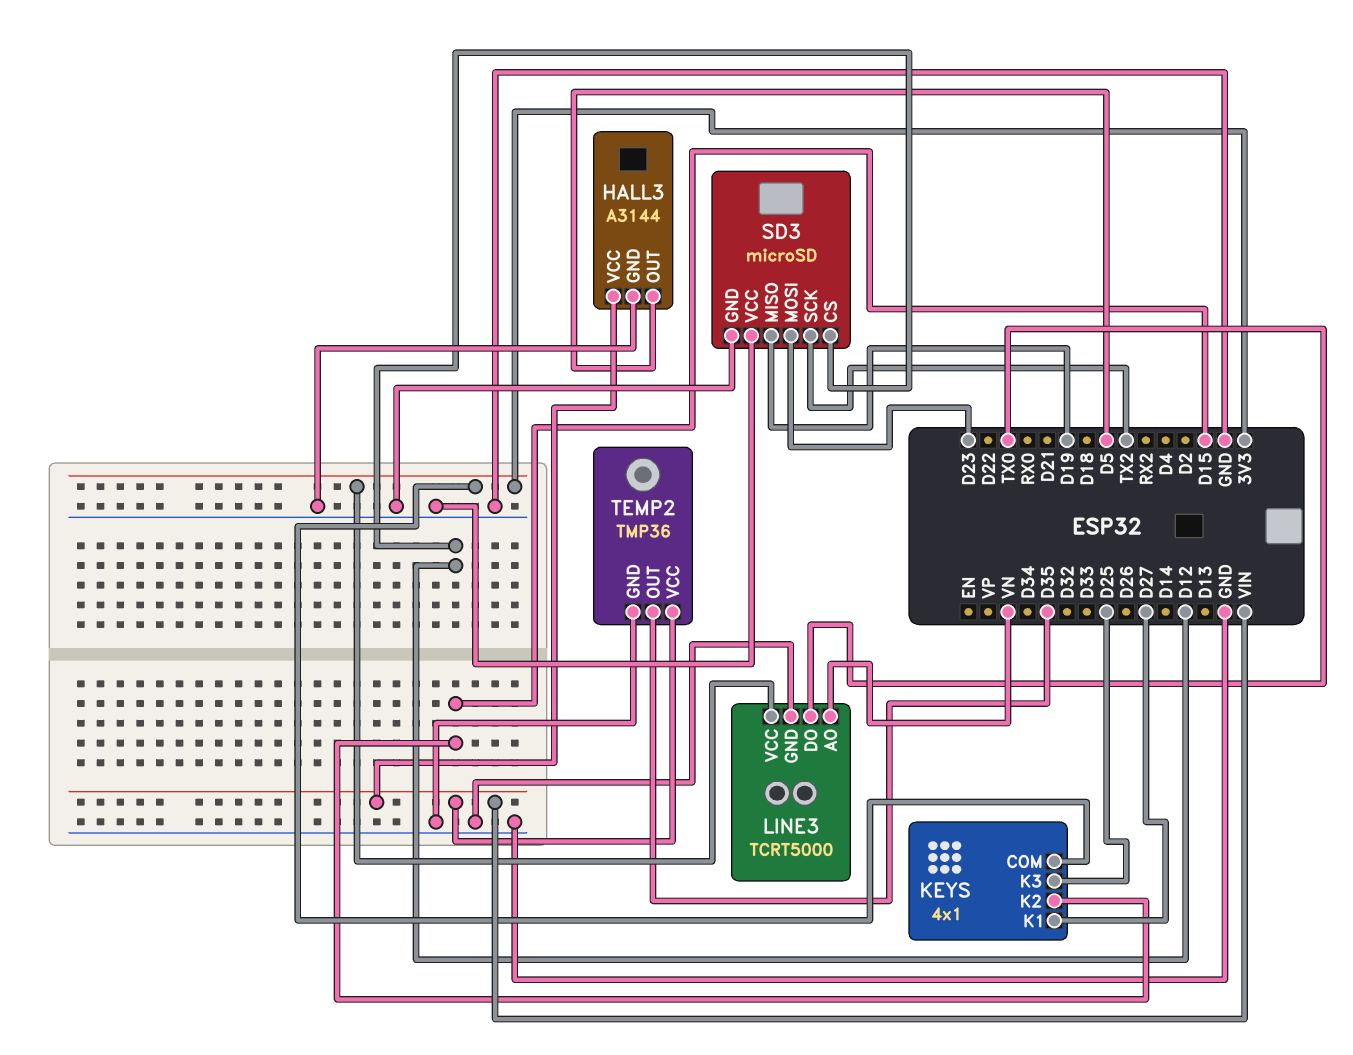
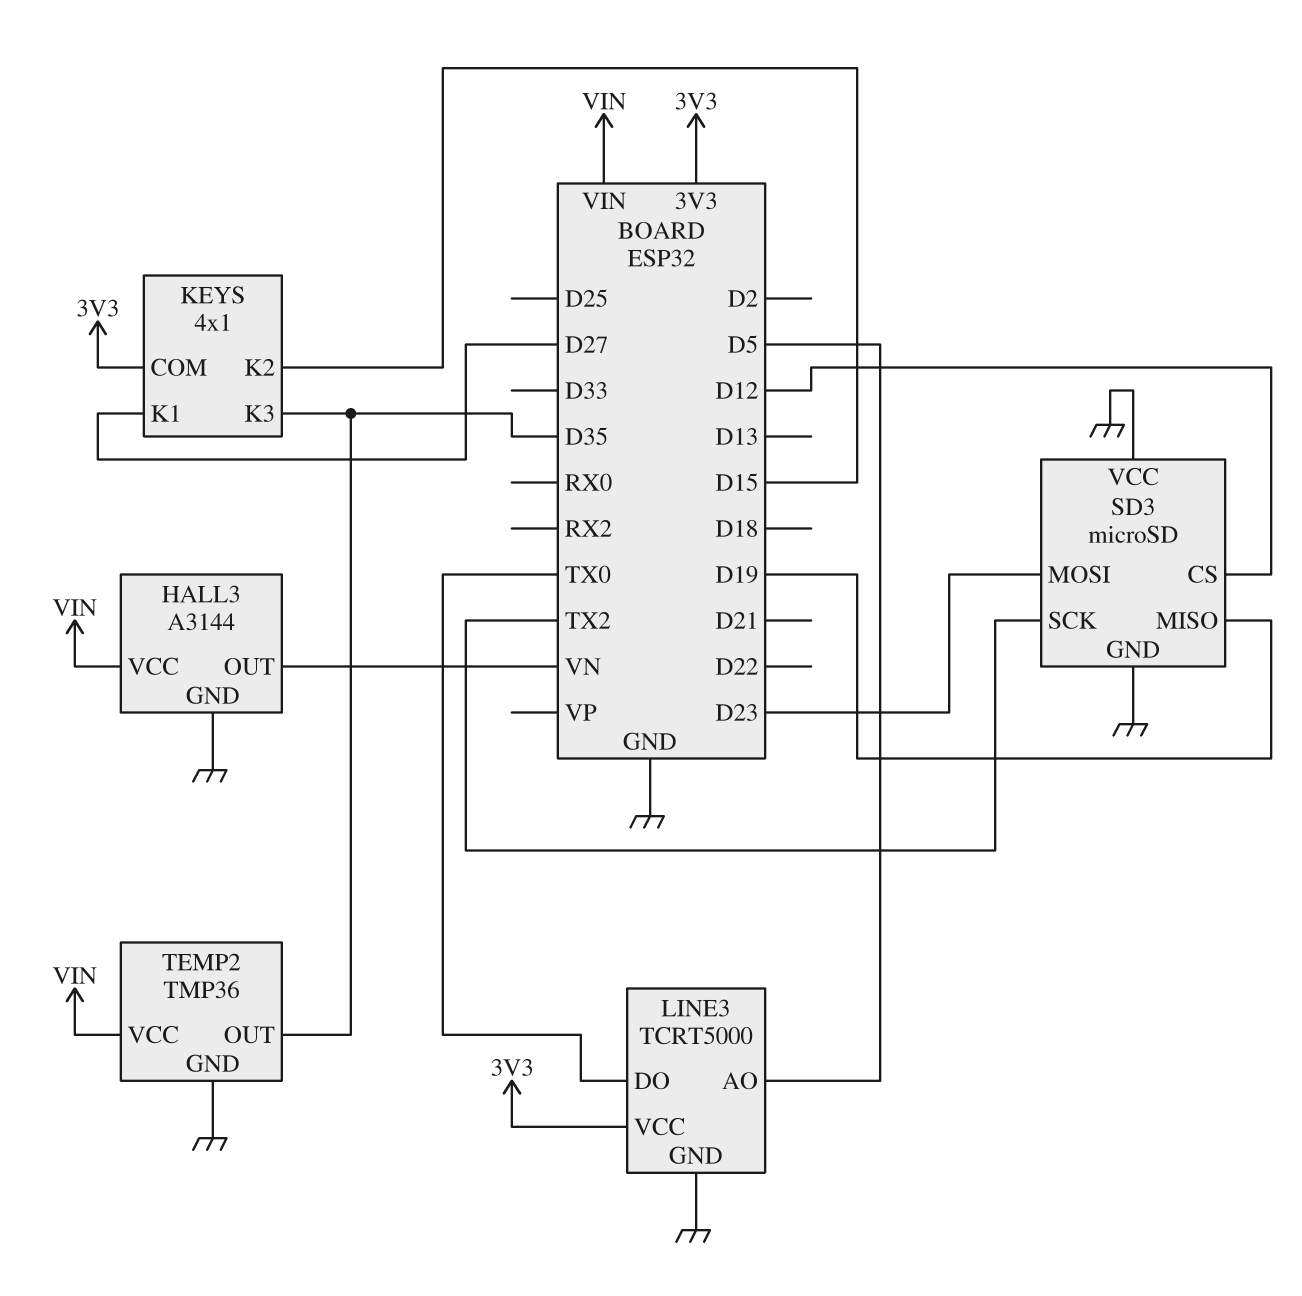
HALL3 pin OUT: D5 -> VN
KEYS pin K3: D25 -> D35
LINE3 pin AO: VN -> D5

